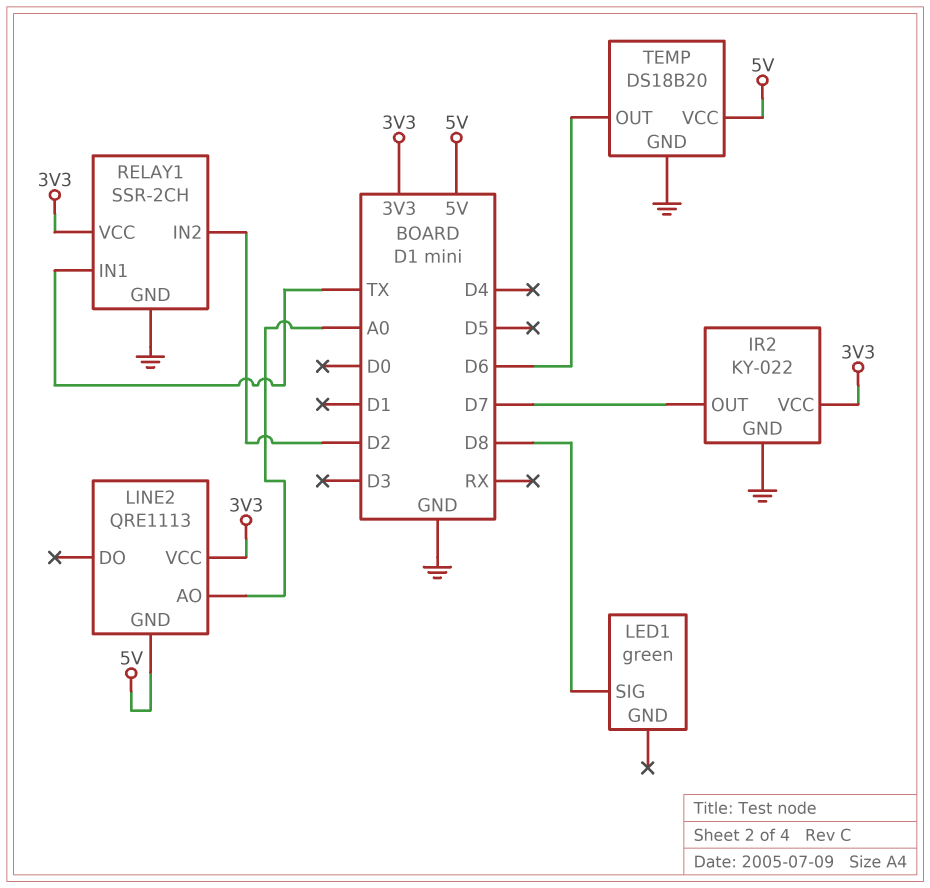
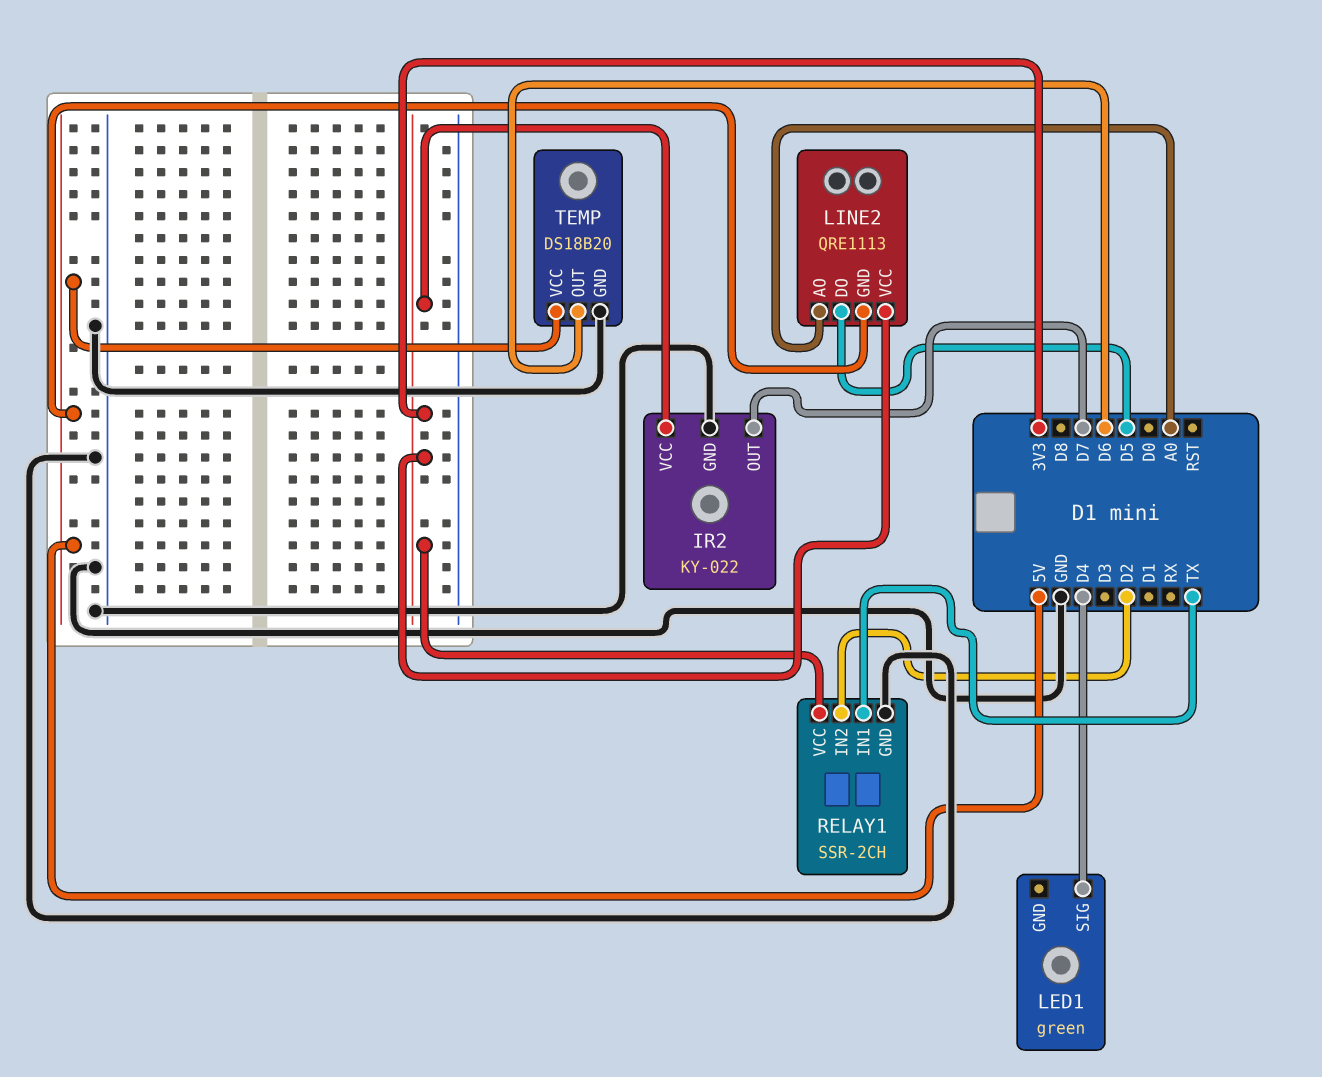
LED1 pin SIG: D8 -> D4
LINE2 pin DO: none -> D5

